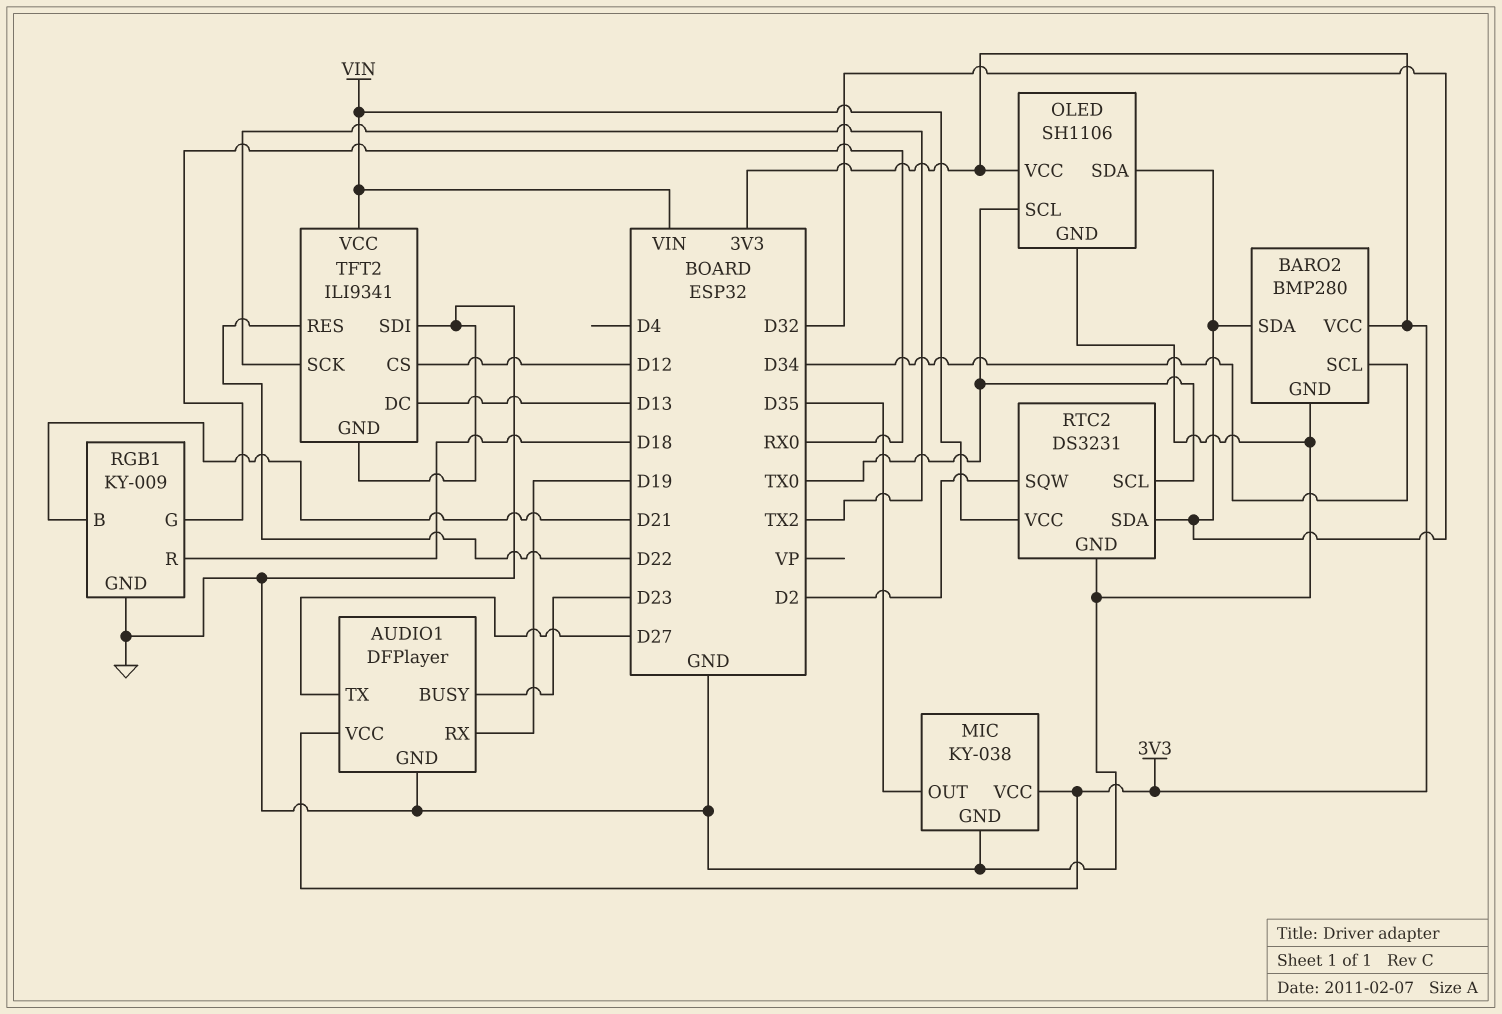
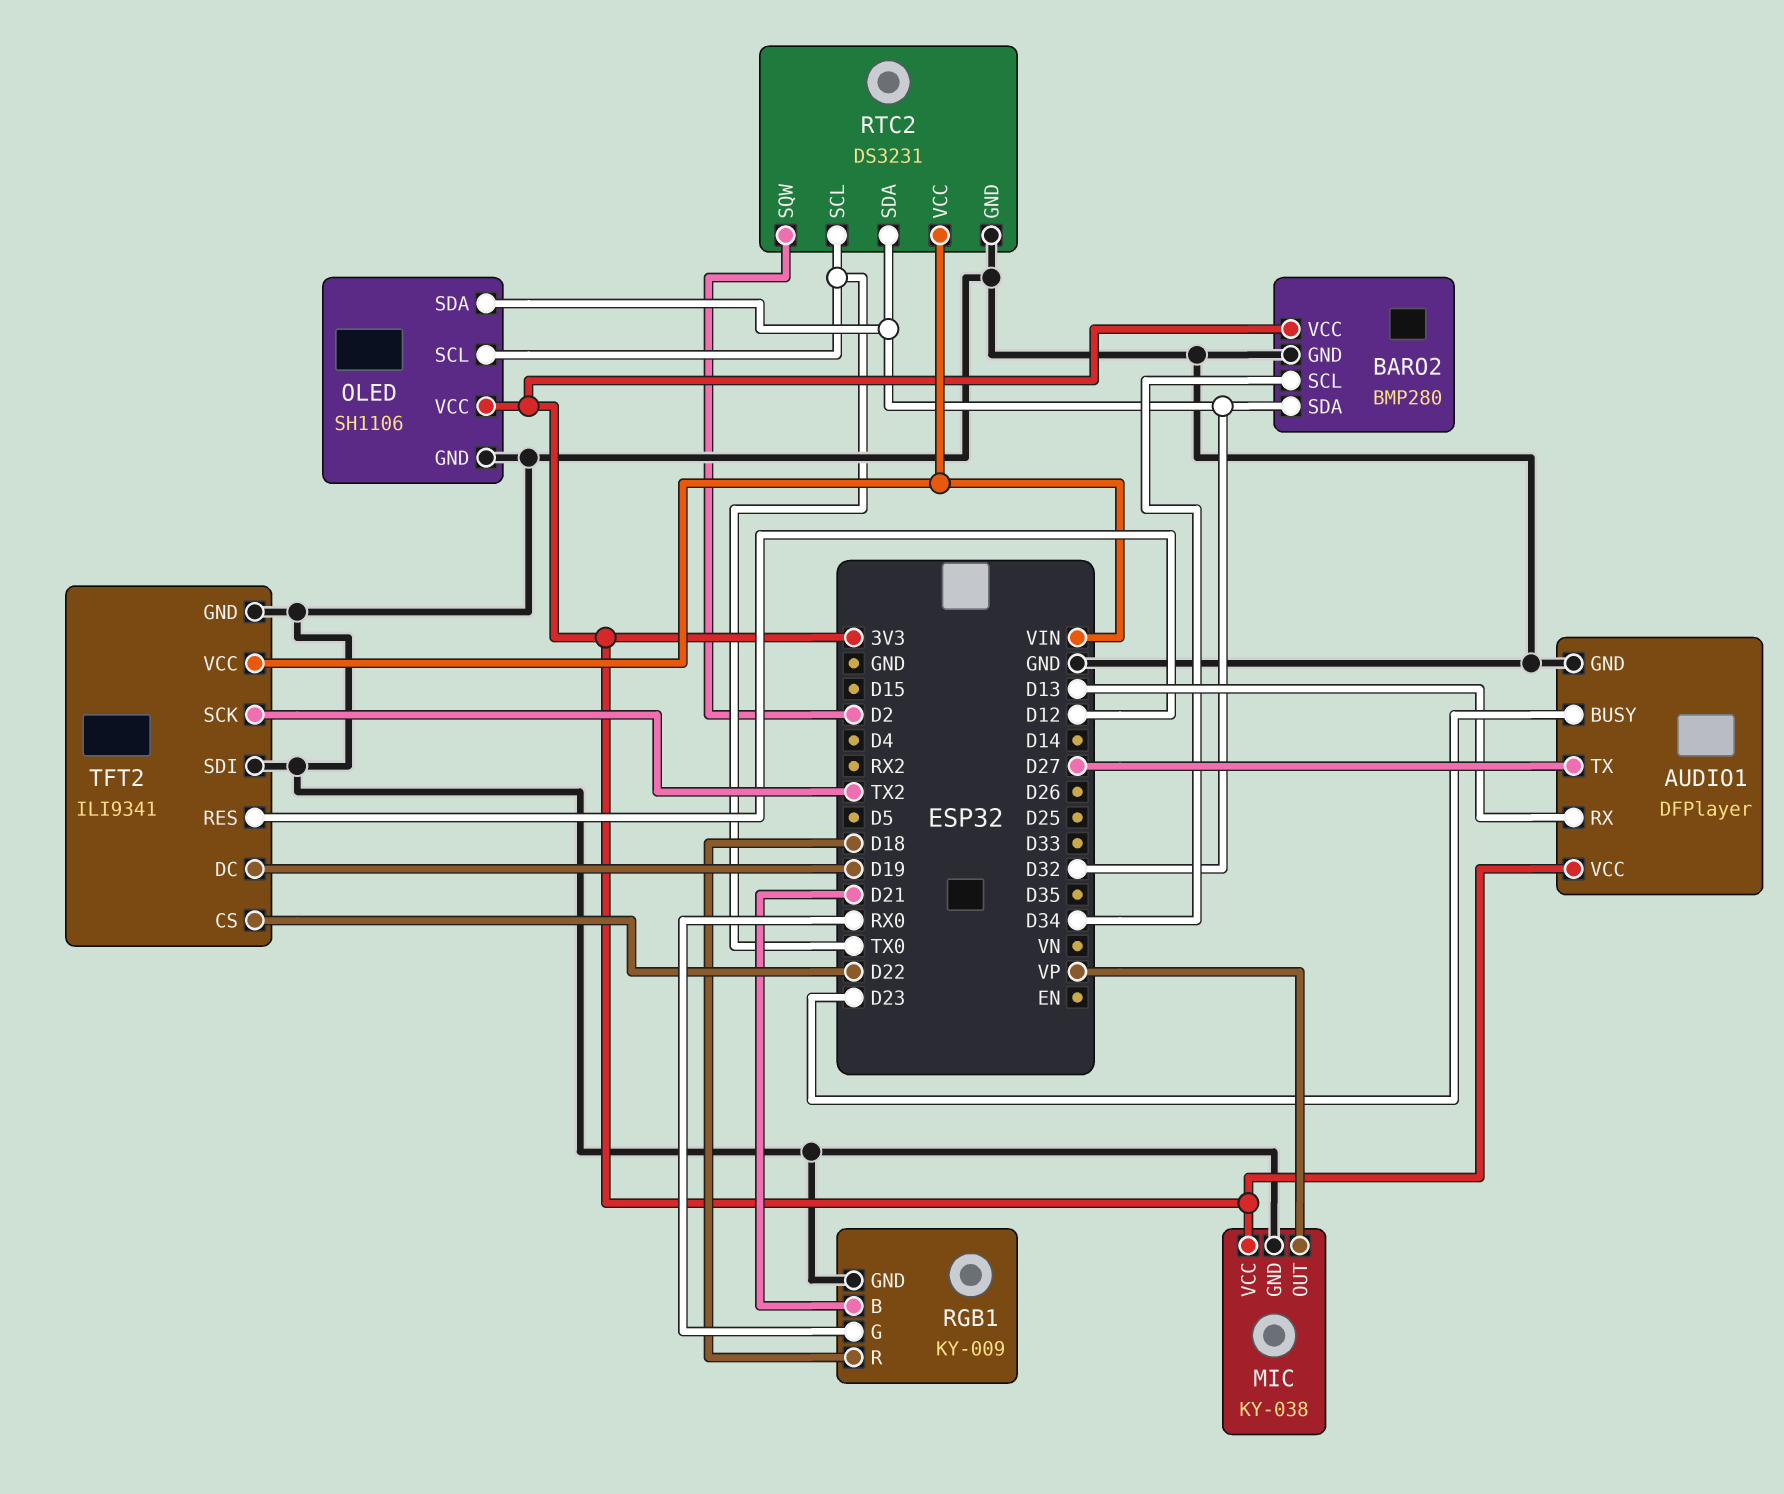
AUDIO1 pin RX: D19 -> D13
MIC pin OUT: D35 -> VP
TFT2 pin CS: D12 -> D22
TFT2 pin DC: D13 -> D19
TFT2 pin RES: D22 -> D12

